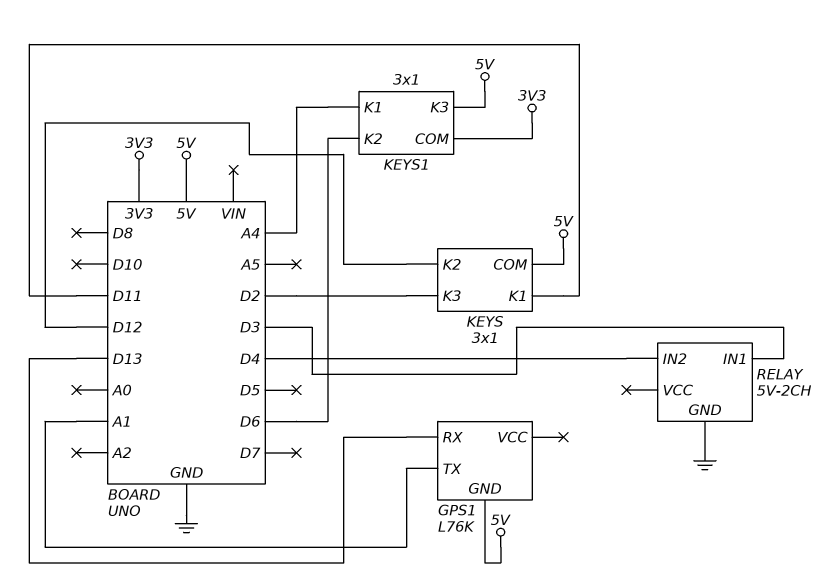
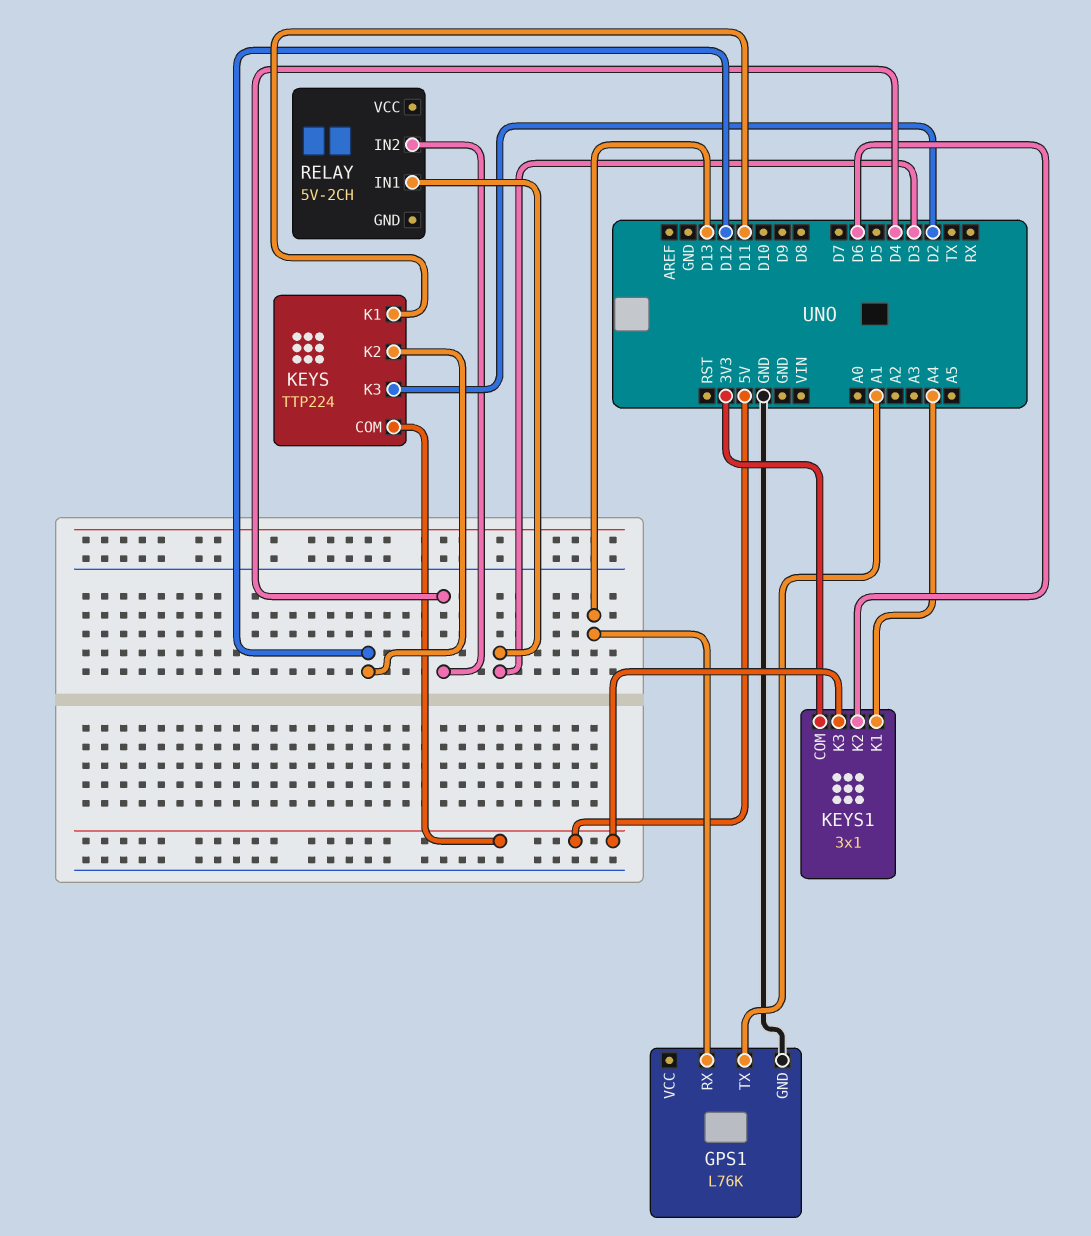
GPS1 pin GND: 5V -> GND
KEYS: 3x1 -> TTP224
RELAY pin GND: GND -> none

